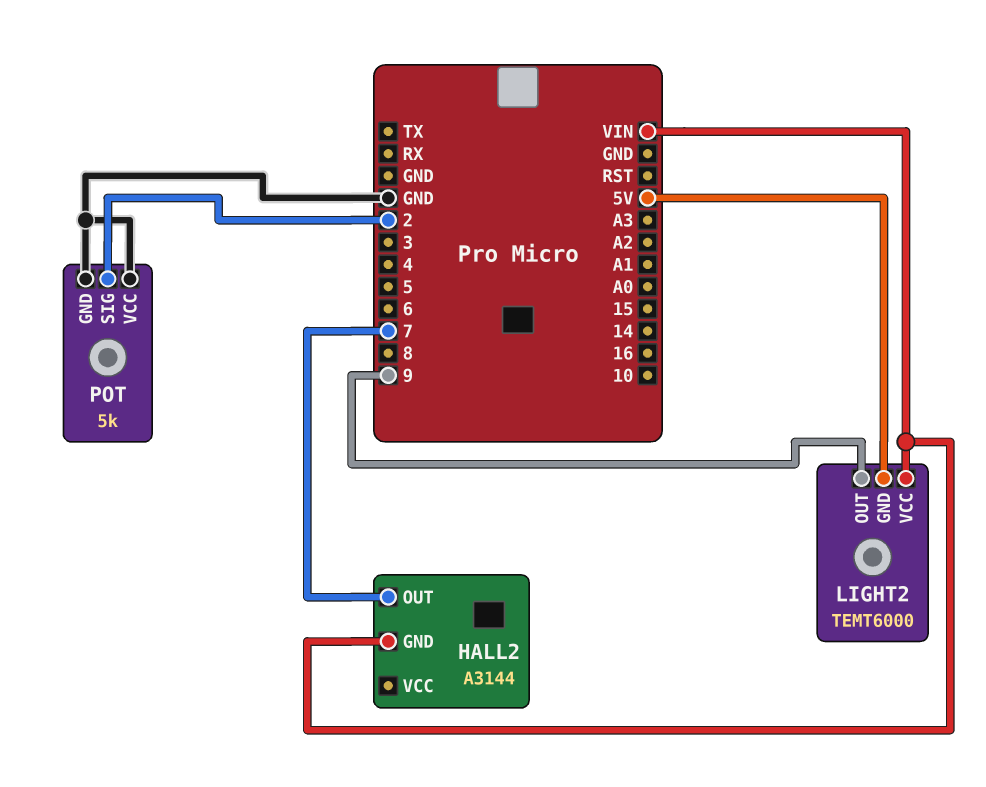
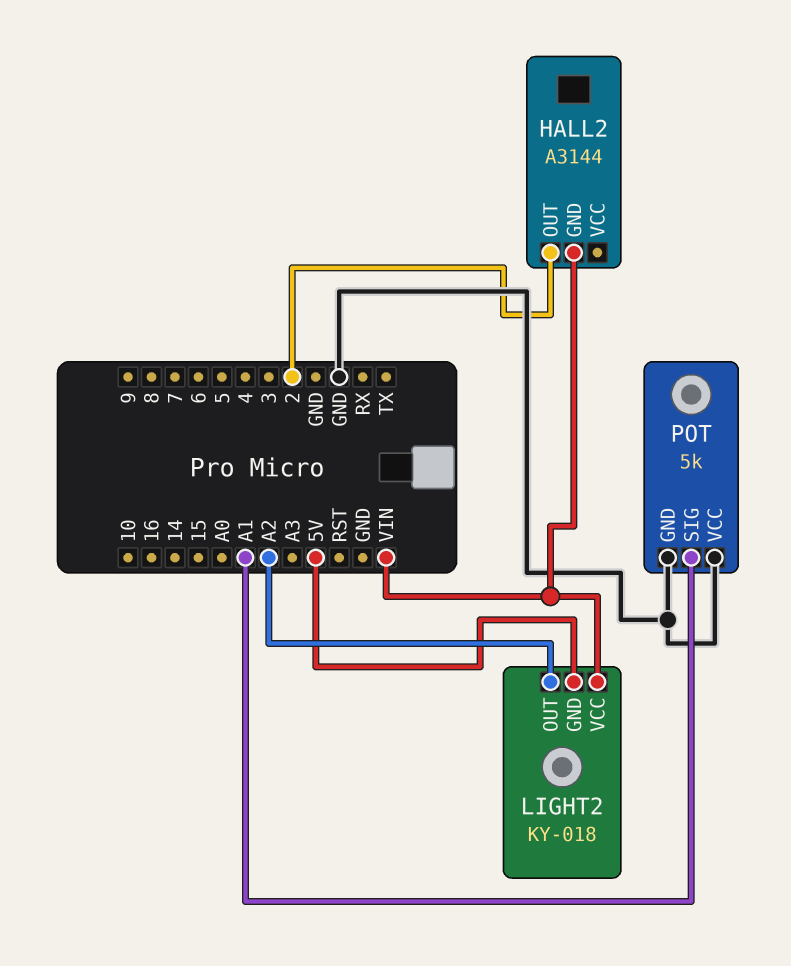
HALL2 pin OUT: 7 -> 2
LIGHT2: TEMT6000 -> KY-018
LIGHT2 pin OUT: 9 -> A2
POT pin SIG: 2 -> A1

